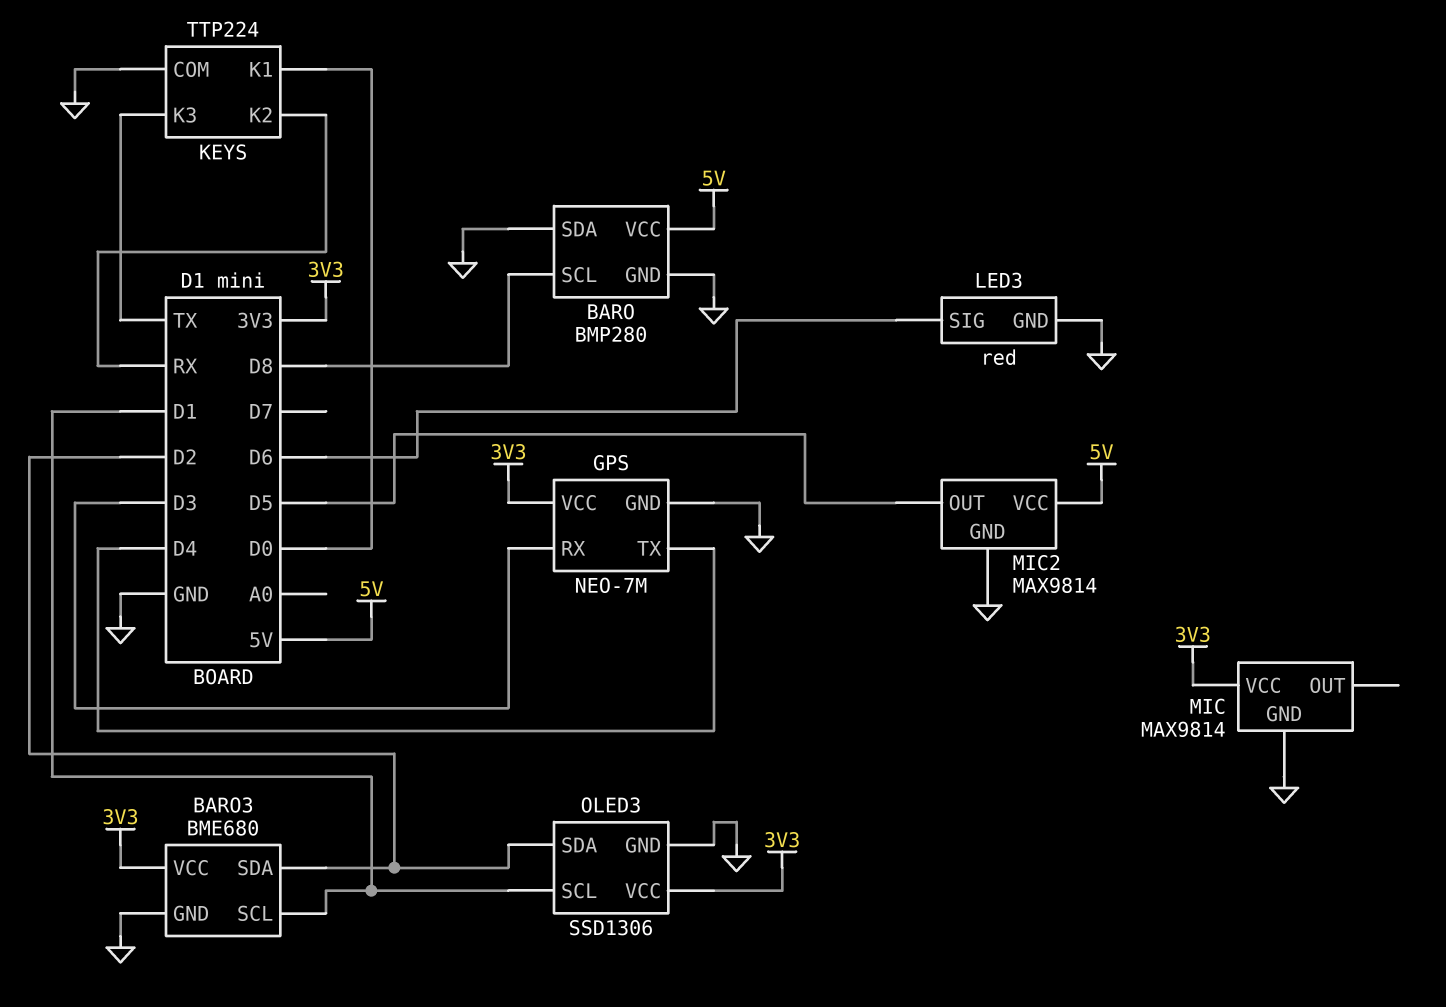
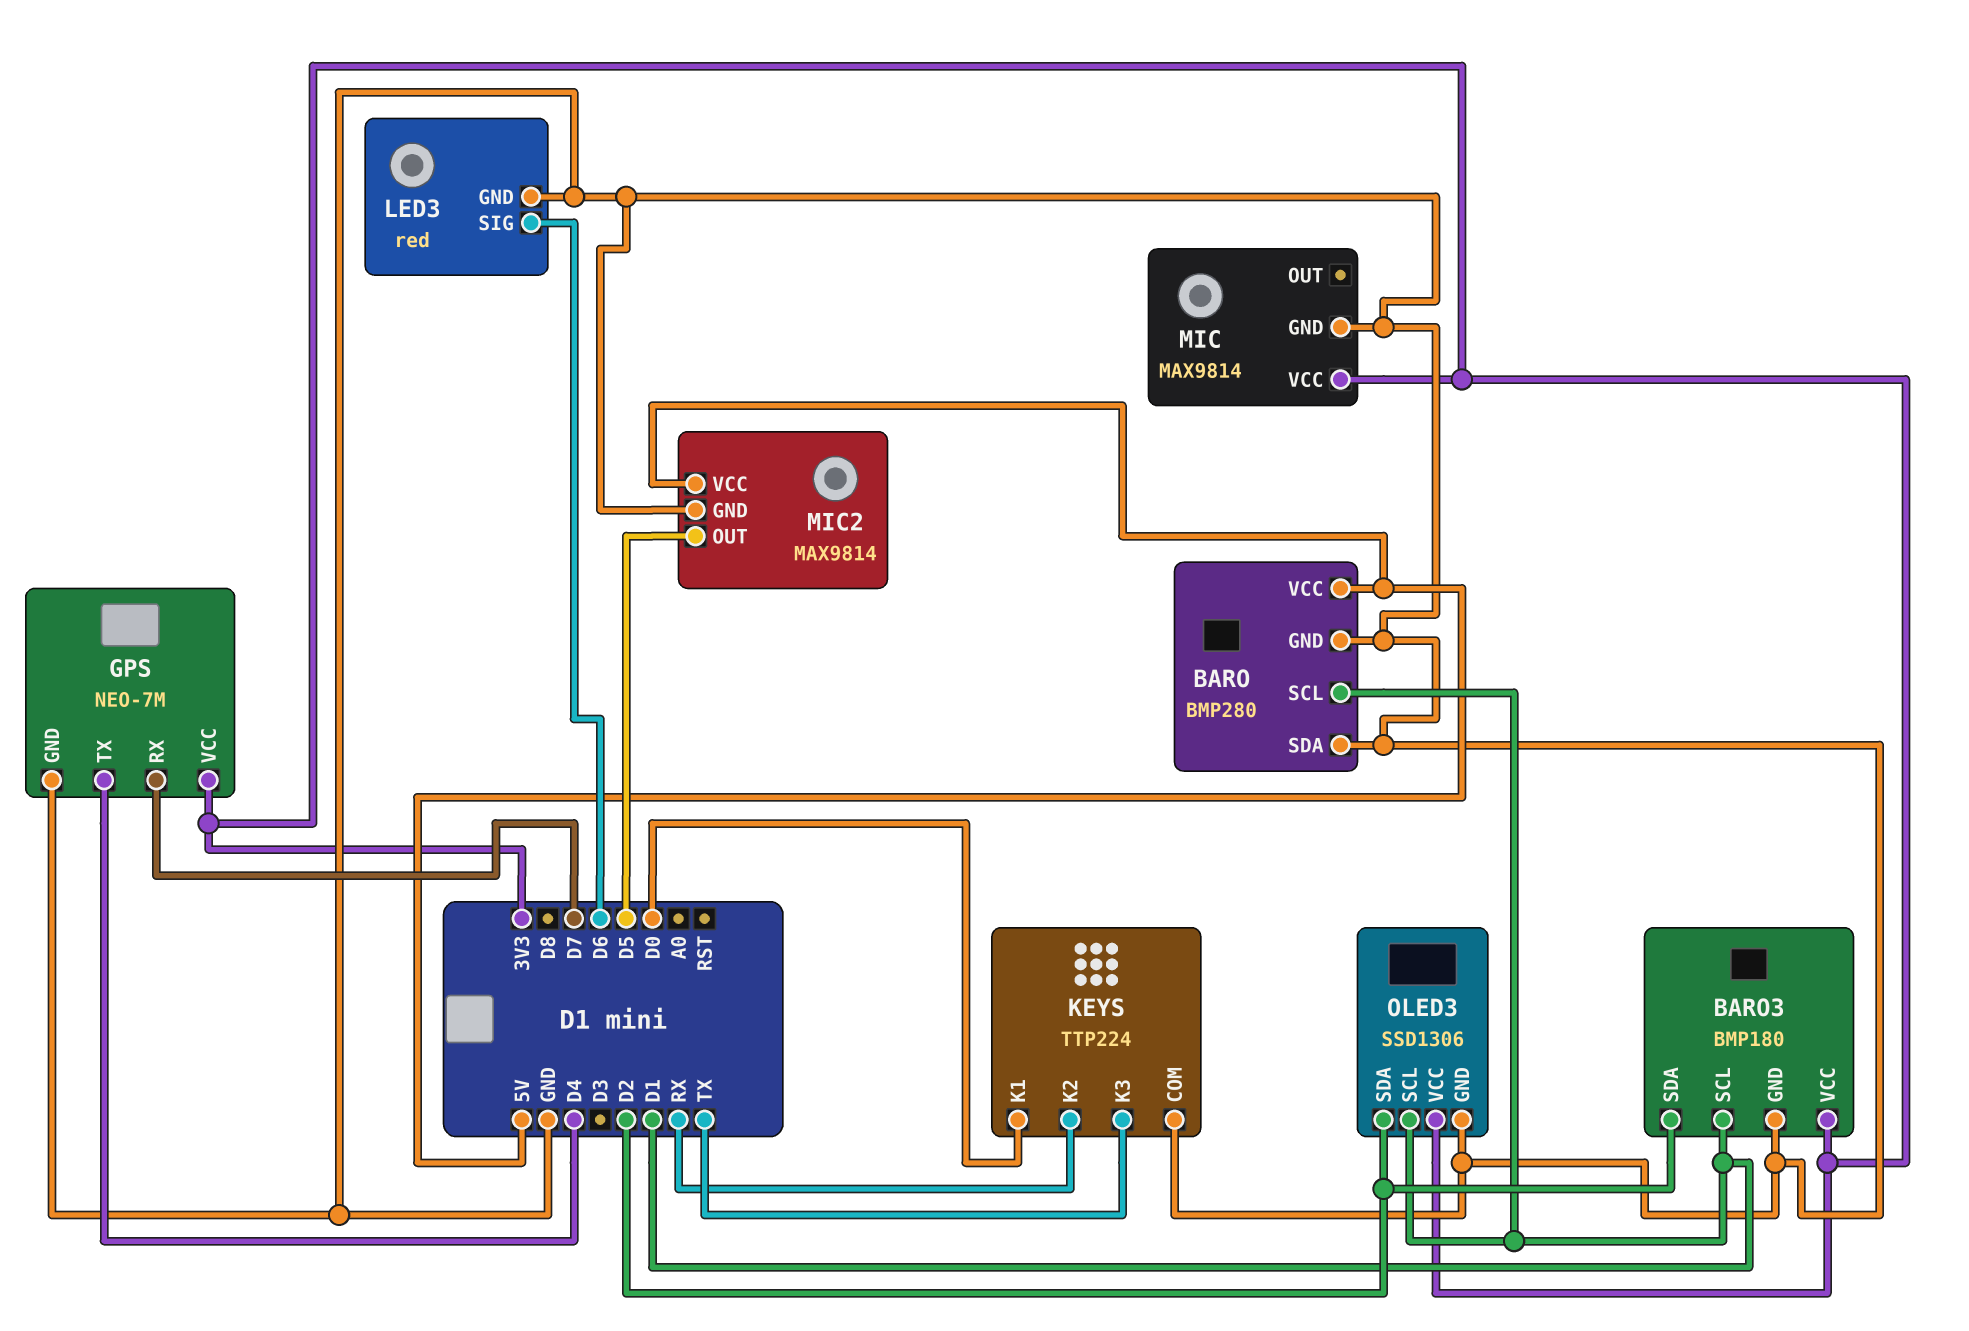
BARO pin SCL: D8 -> D1
BARO3: BME680 -> BMP180
GPS pin RX: D3 -> D7

